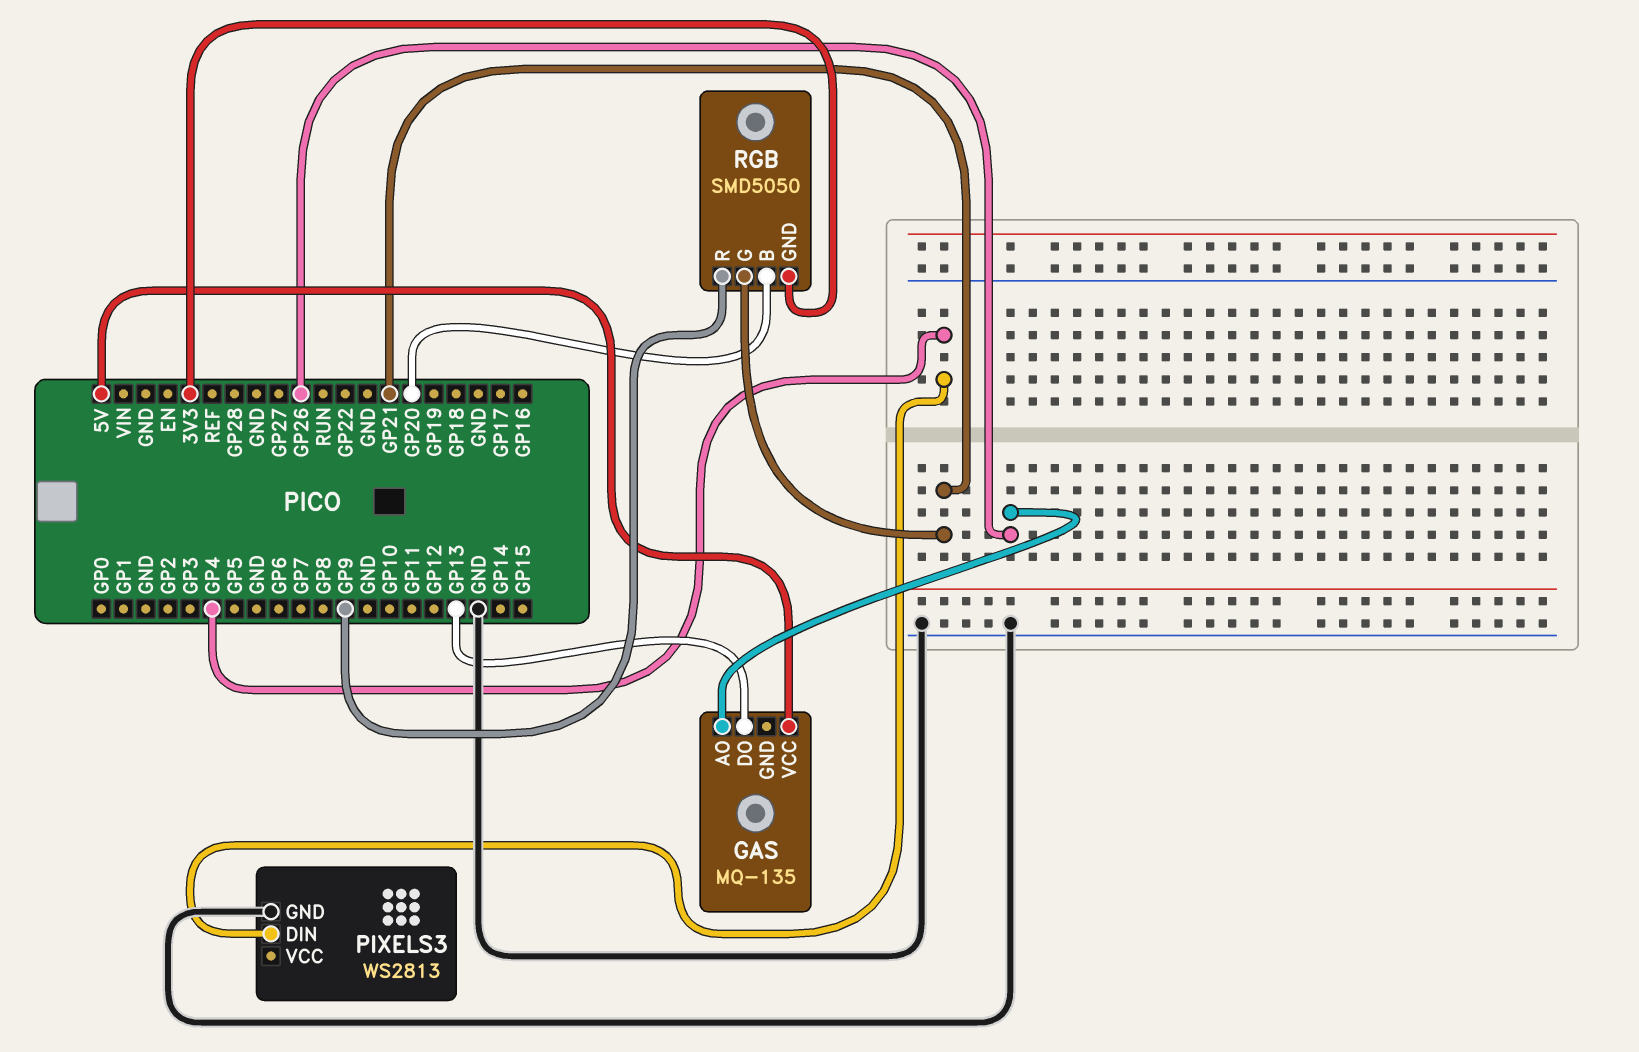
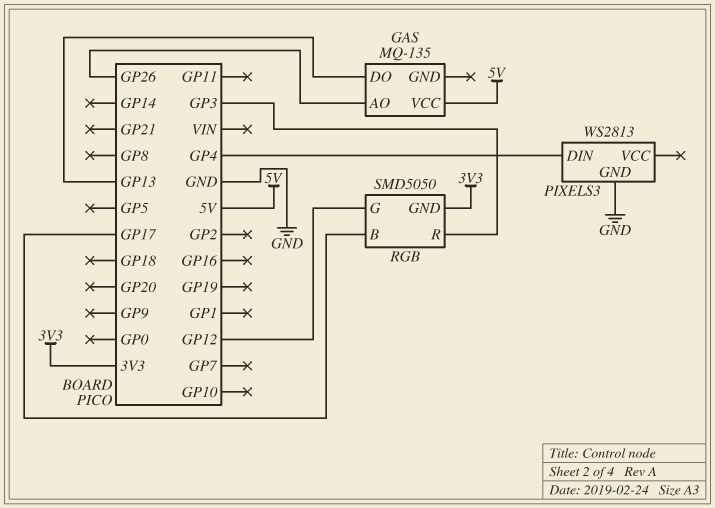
RGB pin B: GP20 -> GP17
RGB pin G: GP21 -> GP12
RGB pin R: GP9 -> GP3

